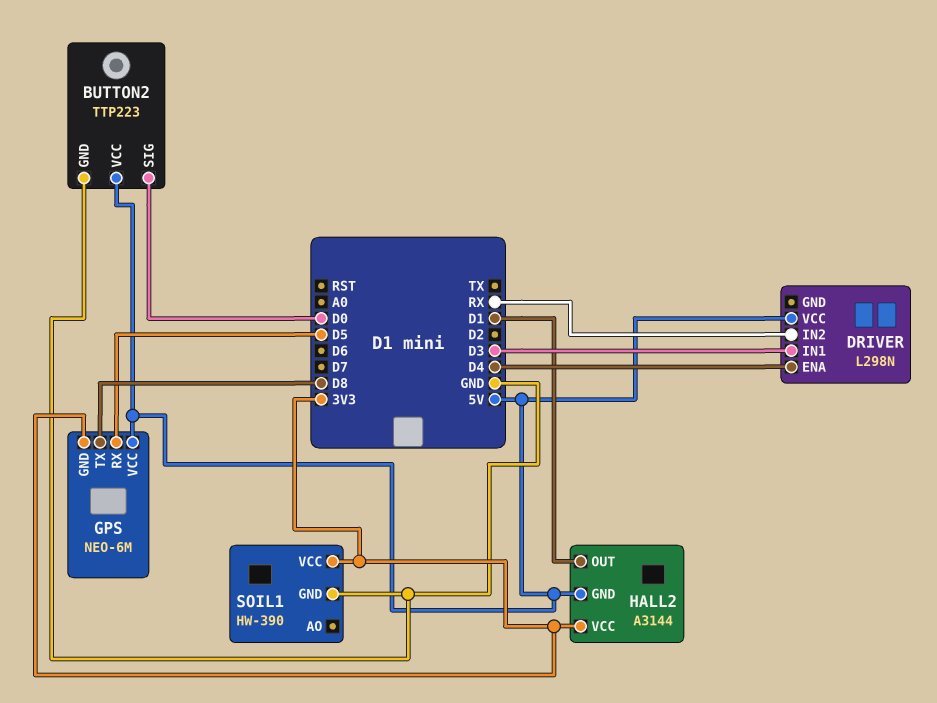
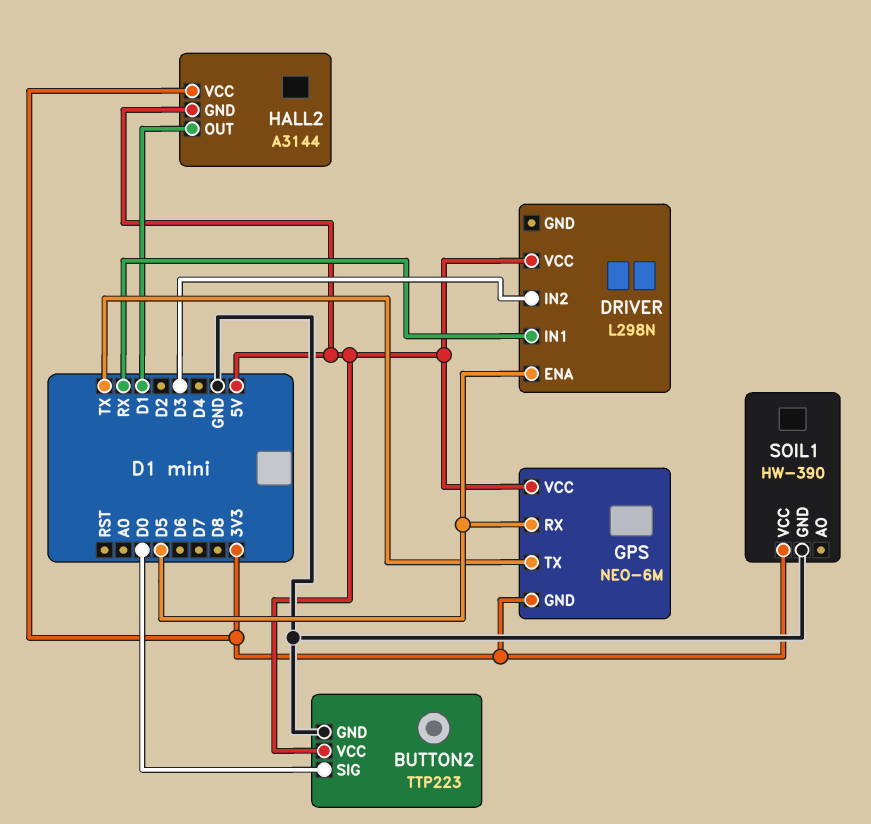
DRIVER pin ENA: D4 -> D5
DRIVER pin IN1: D3 -> RX
DRIVER pin IN2: RX -> D3
GPS pin TX: D8 -> TX

